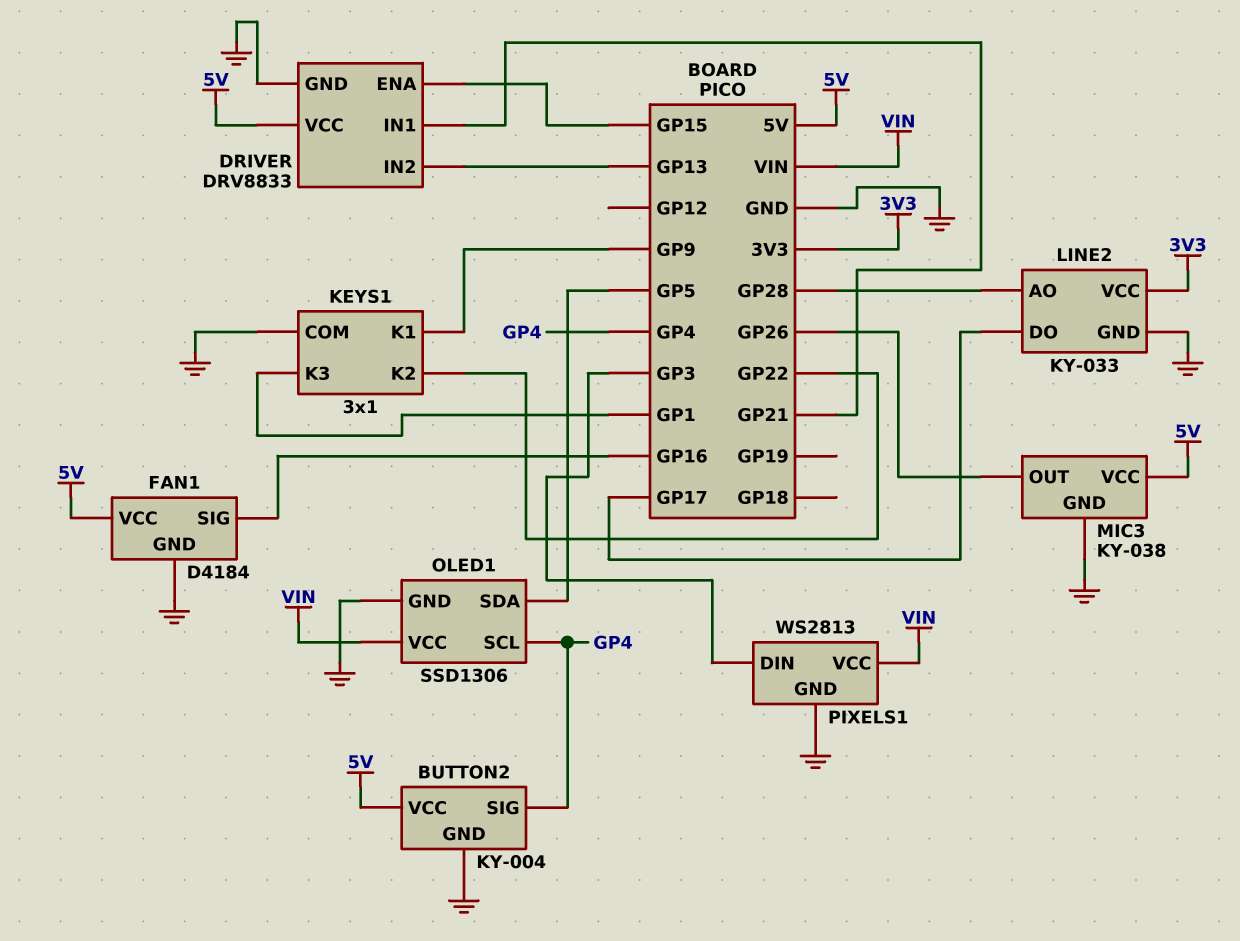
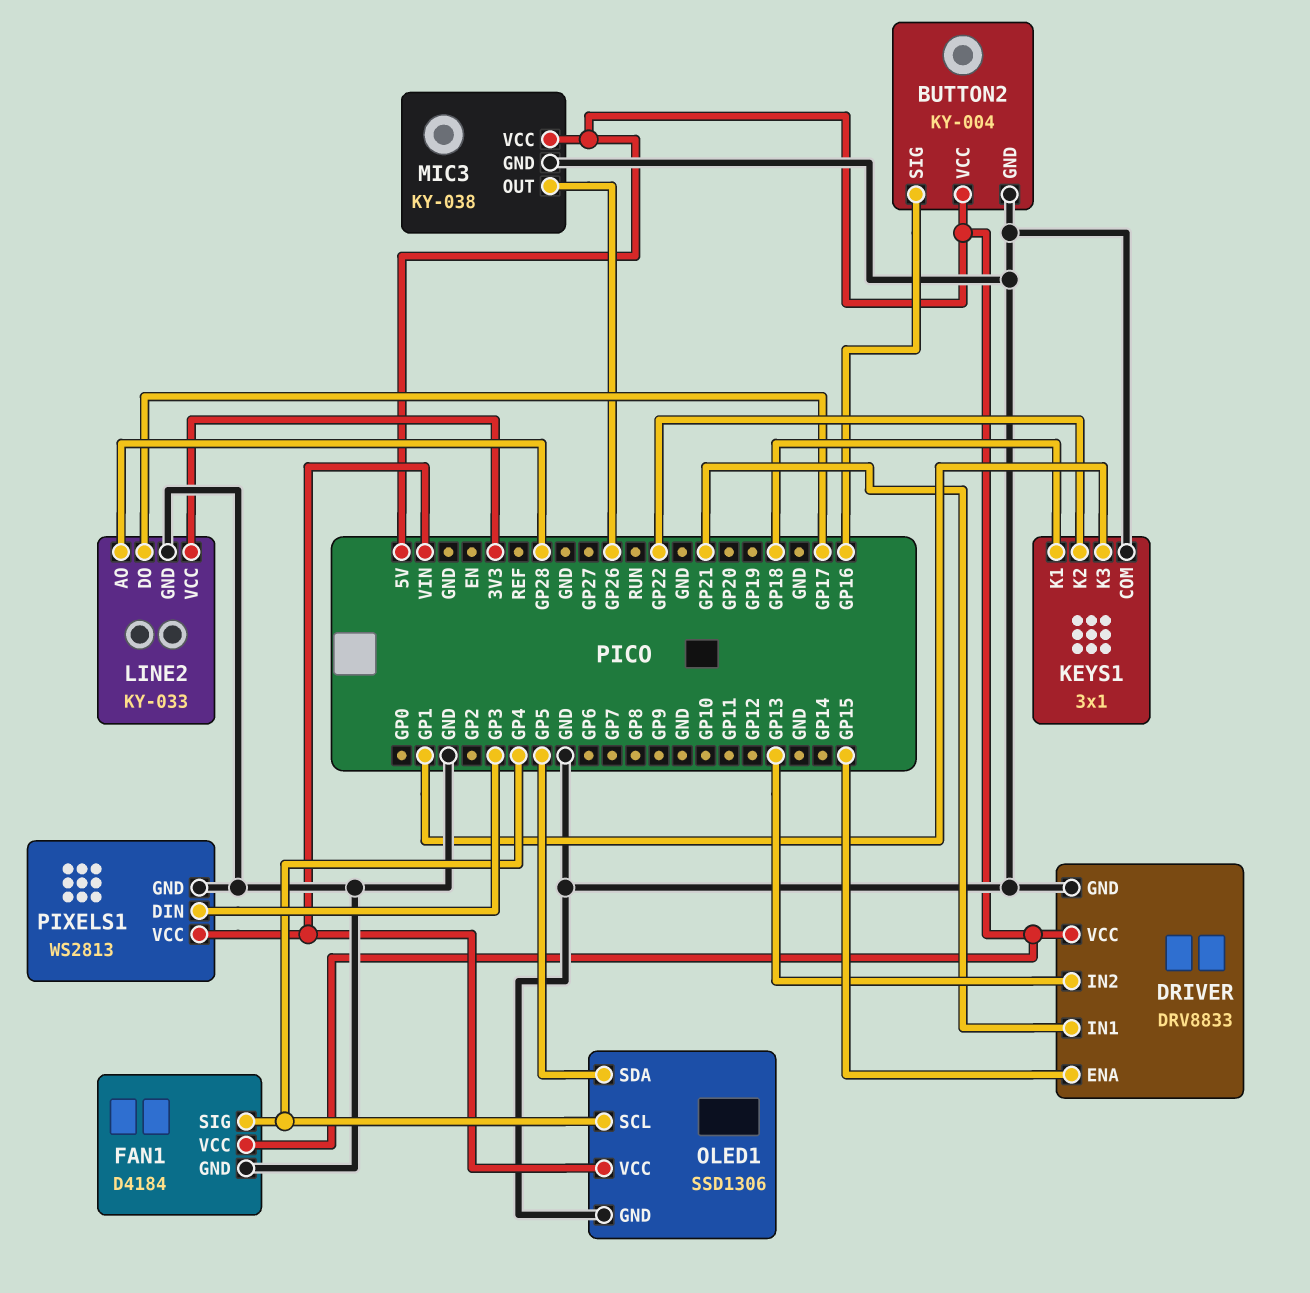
BUTTON2 pin SIG: GP4 -> GP16
FAN1 pin SIG: GP16 -> GP4
KEYS1 pin K1: GP9 -> GP18

